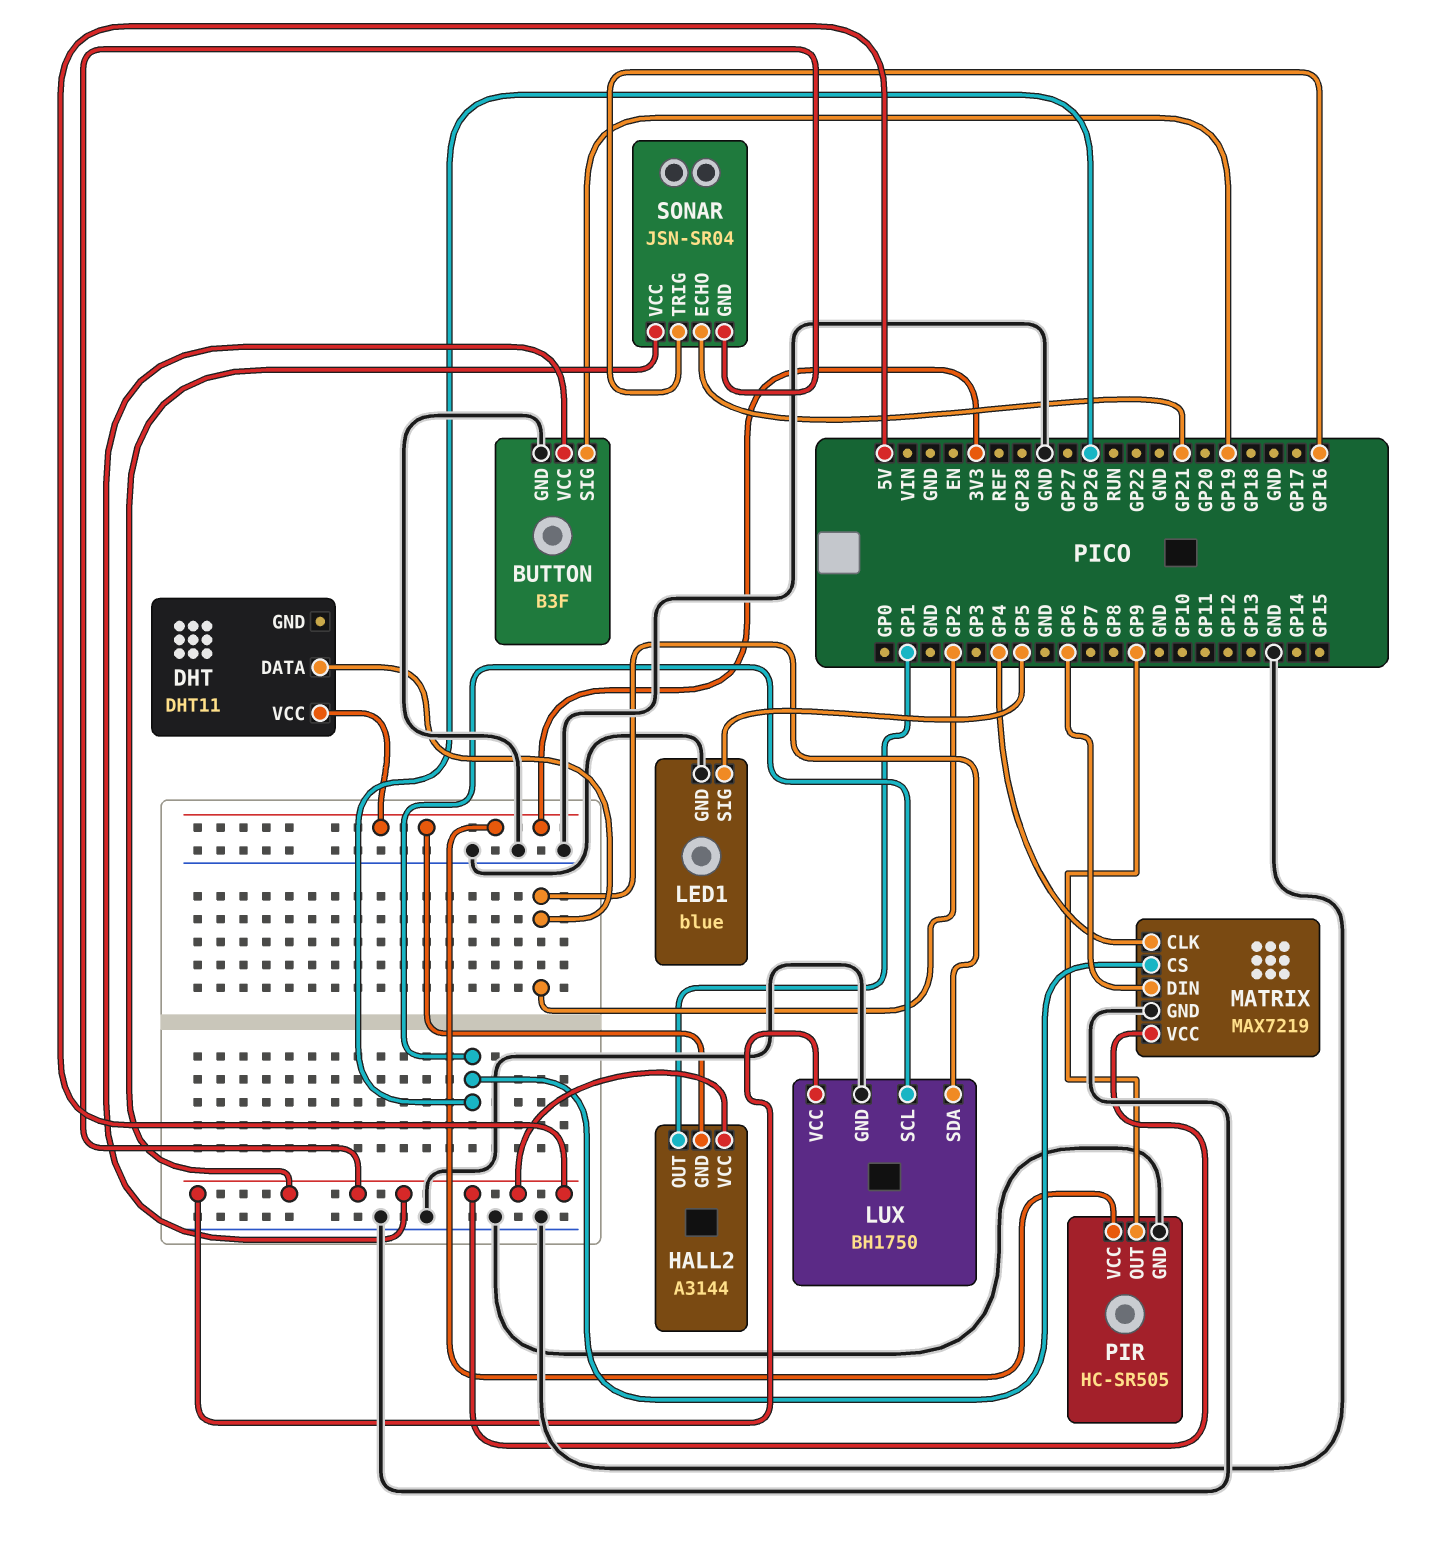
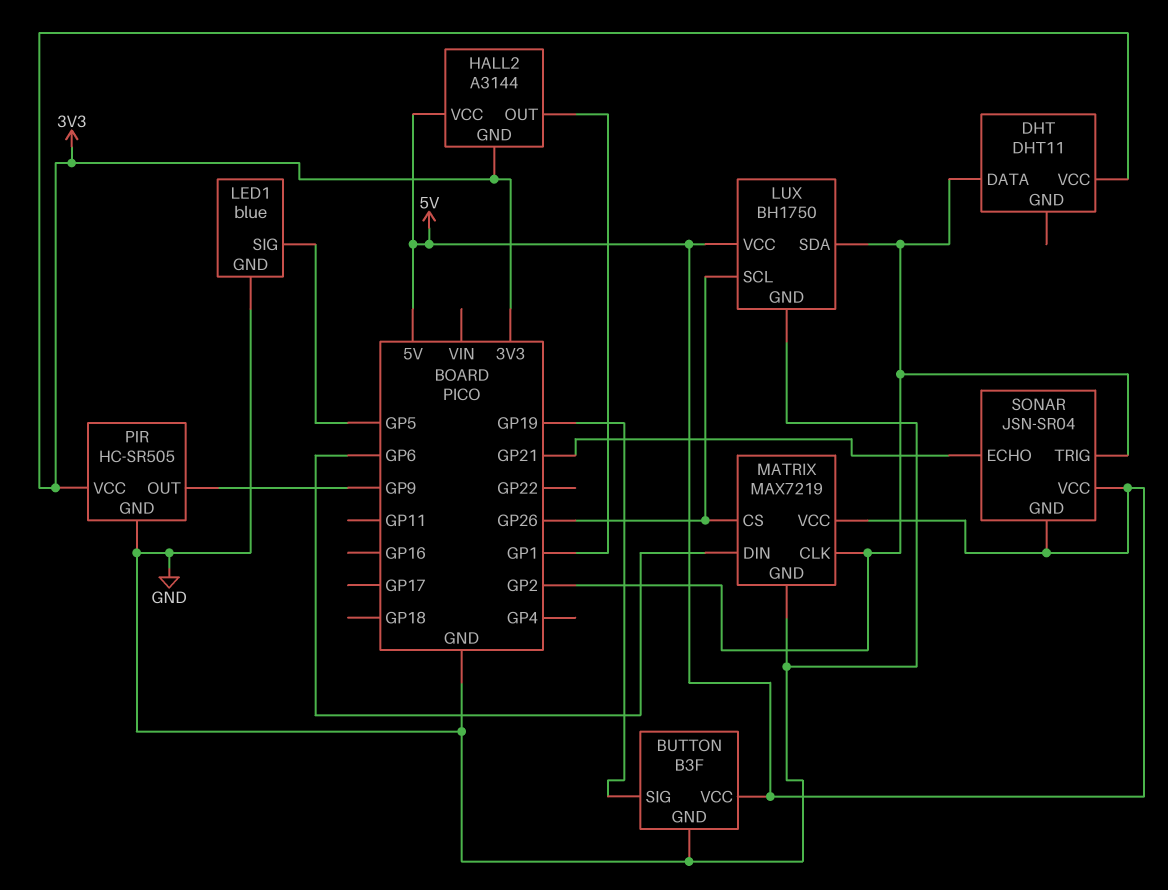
MATRIX pin CLK: GP4 -> GP2
SONAR pin TRIG: GP16 -> GP2

